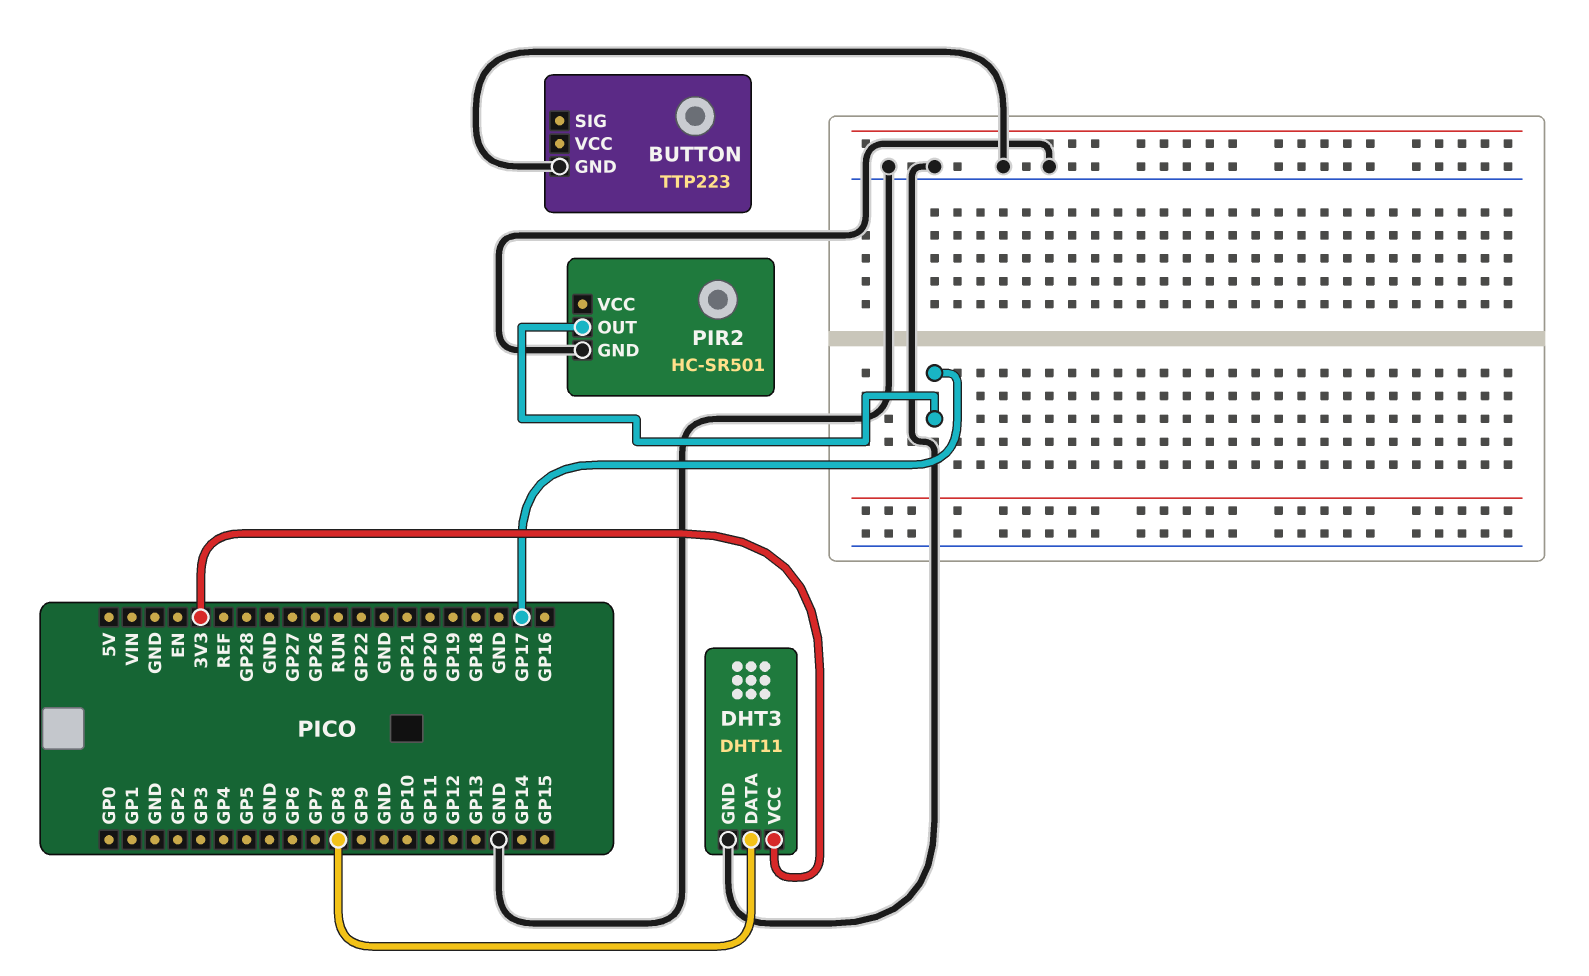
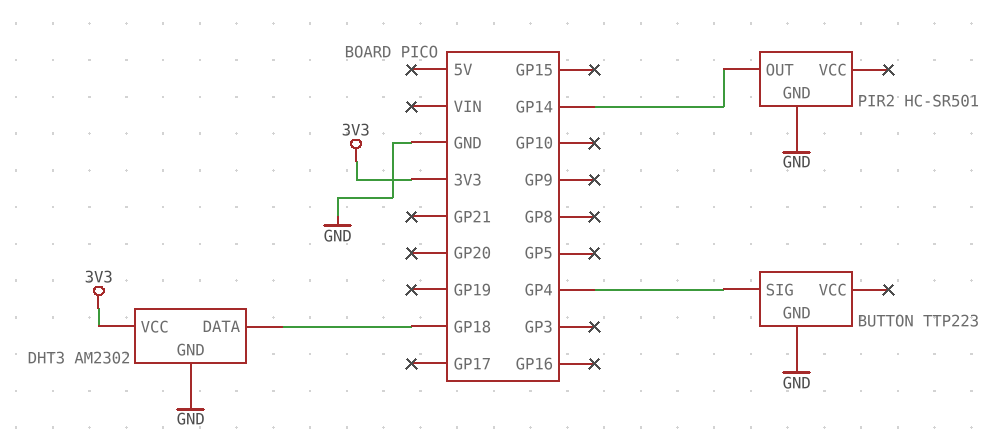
BUTTON pin SIG: none -> GP4
DHT3: DHT11 -> AM2302
DHT3 pin DATA: GP8 -> GP18
PIR2 pin OUT: GP17 -> GP14

